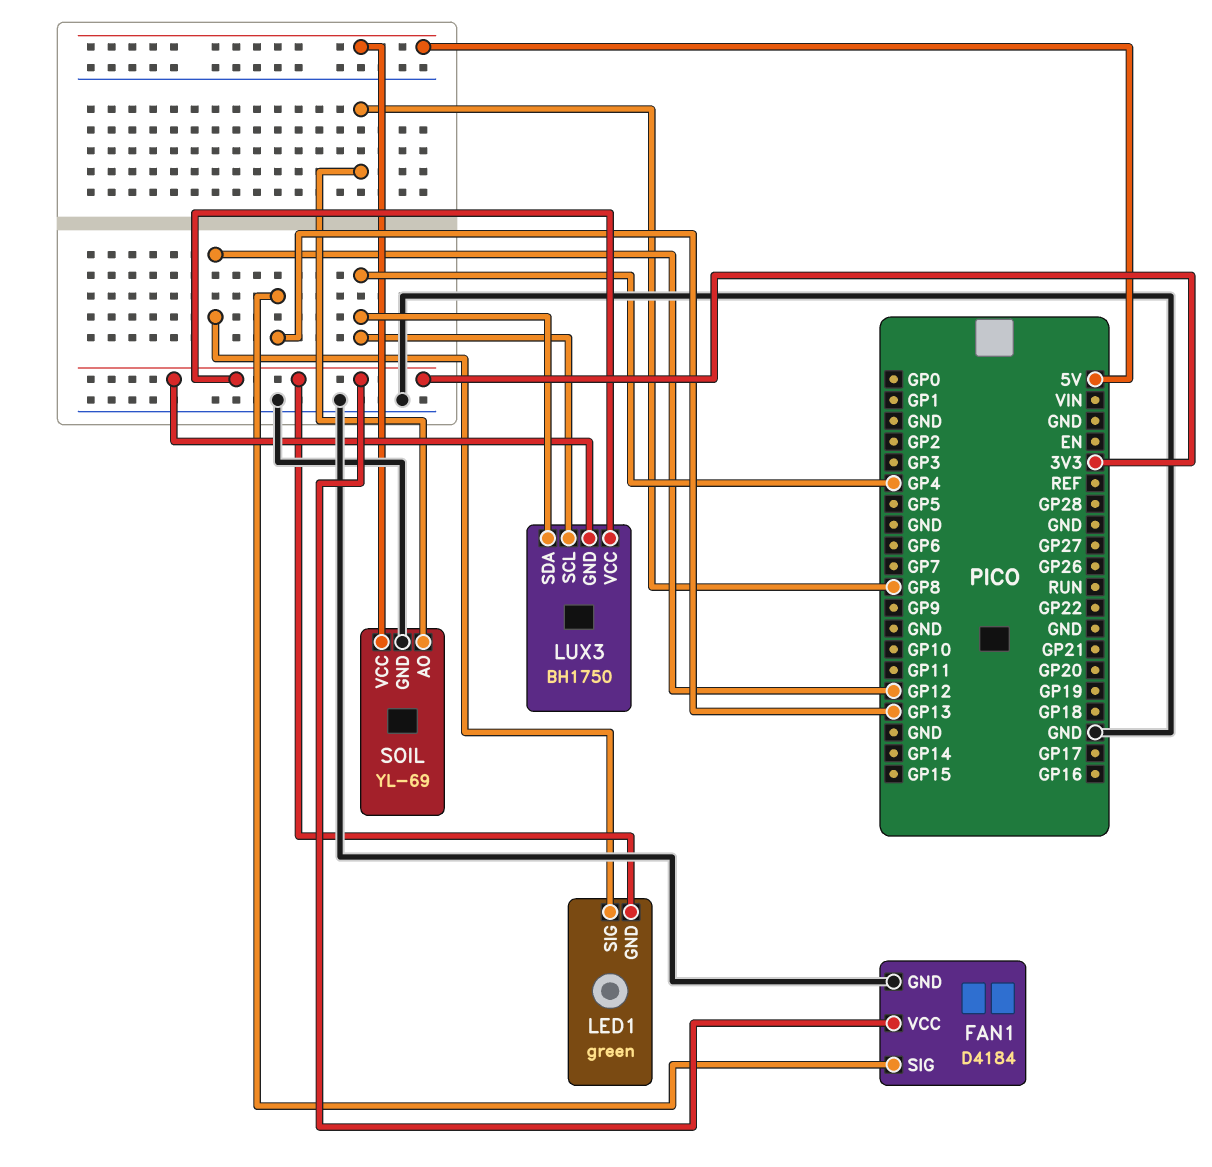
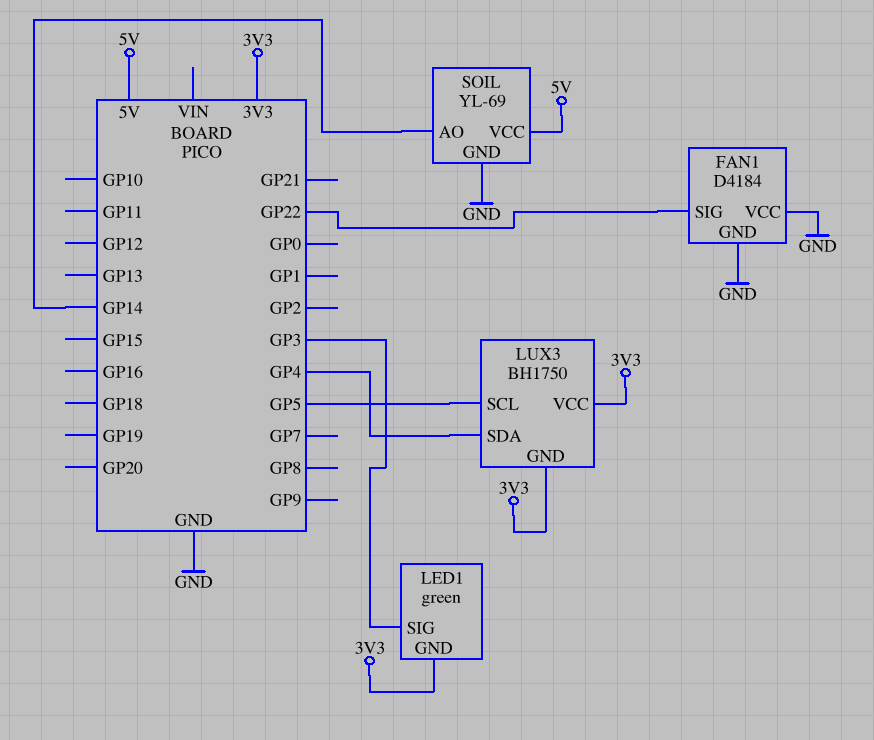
FAN1 pin SIG: GP13 -> GP22
FAN1 pin VCC: 3V3 -> GND
LED1 pin SIG: GP12 -> GP3
LUX3 pin SCL: GP4 -> GP5
SOIL pin AO: GP8 -> GP14

